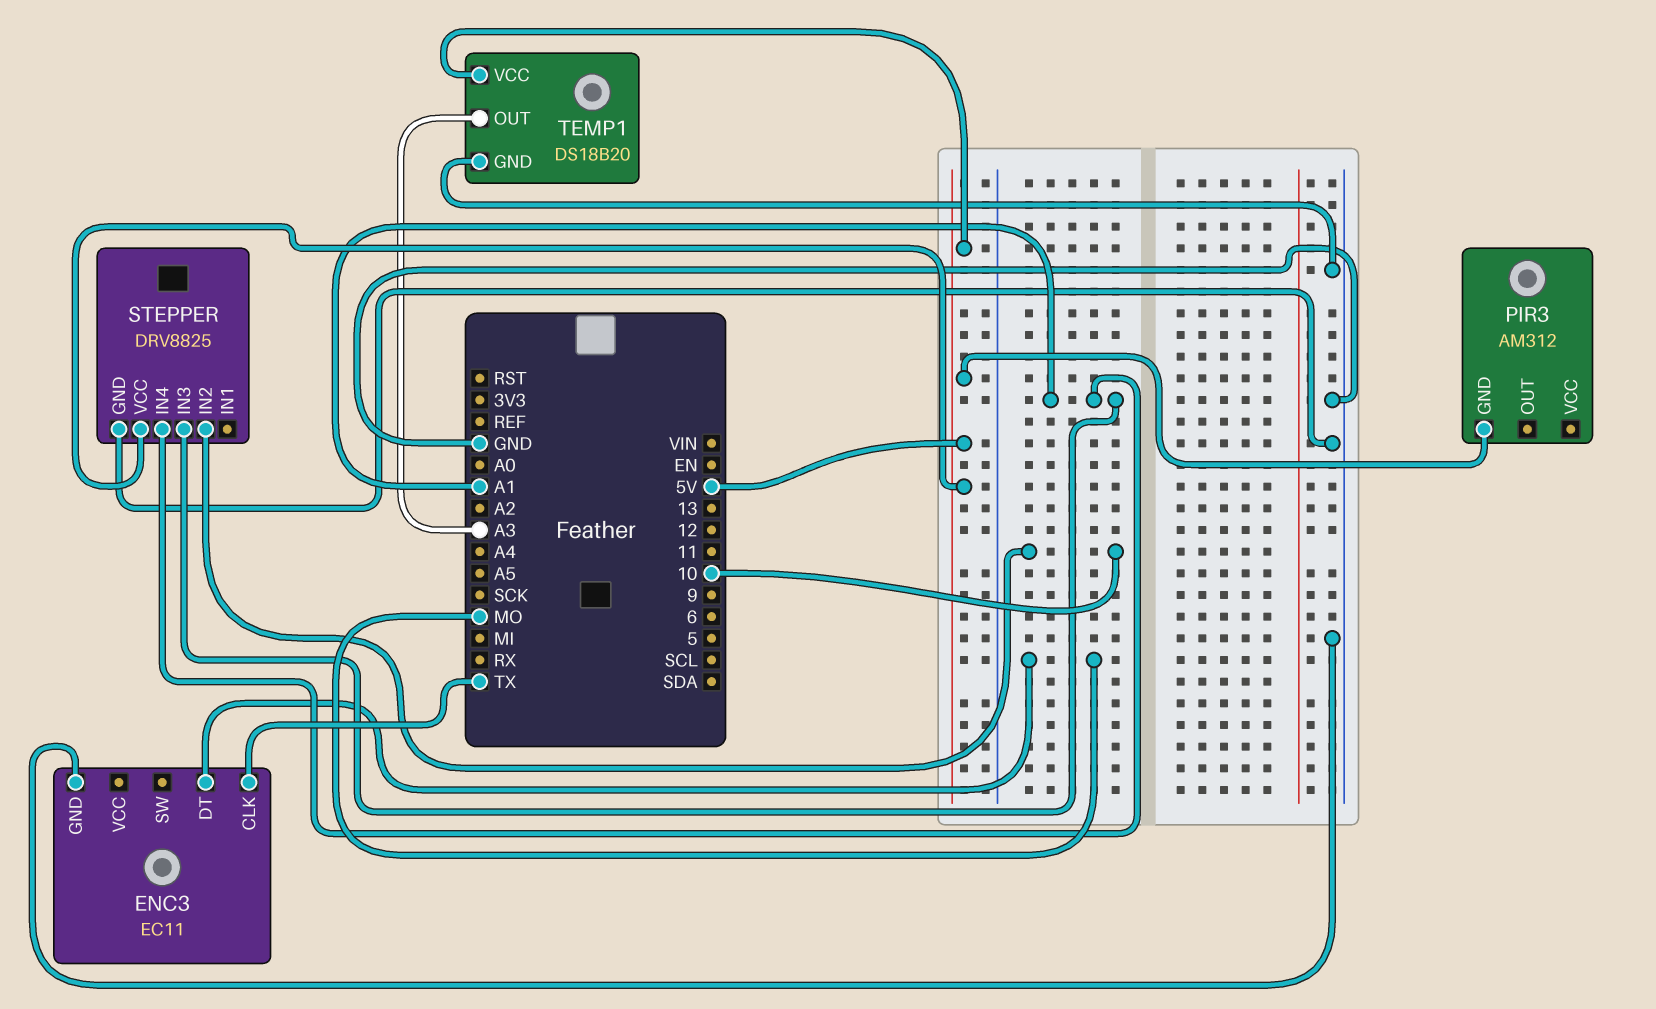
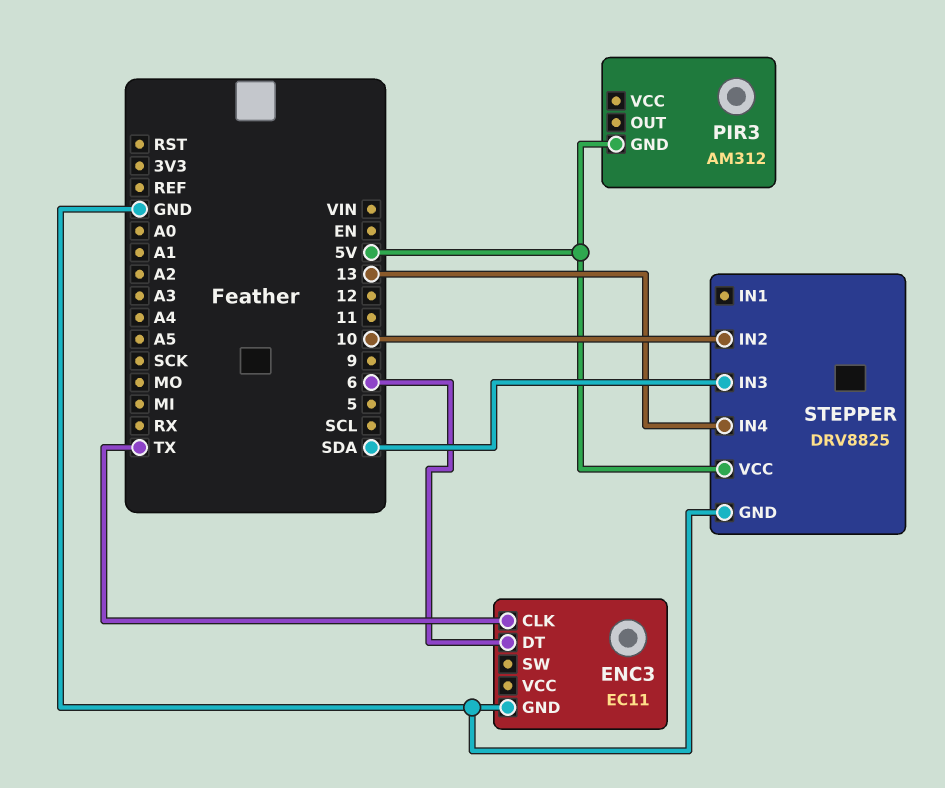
ENC3 pin DT: MO -> 6
STEPPER pin IN3: A1 -> SDA
STEPPER pin IN4: A1 -> 13
TEMP1: DS18B20 -> none
TEMP1 pin GND: GND -> none
TEMP1 pin OUT: A3 -> none
TEMP1 pin VCC: 5V -> none

